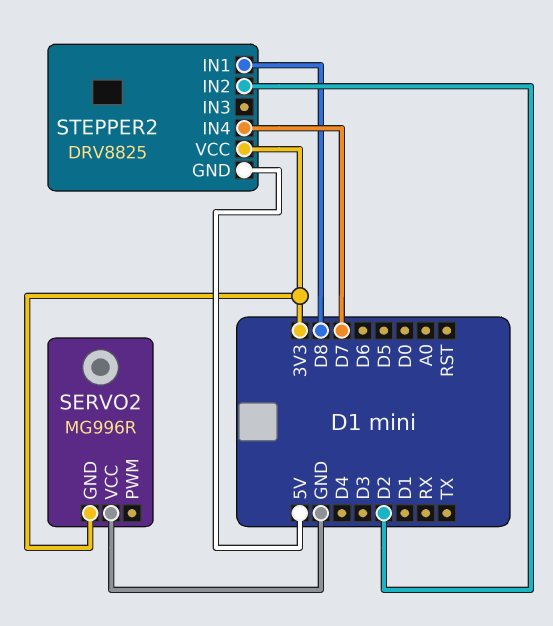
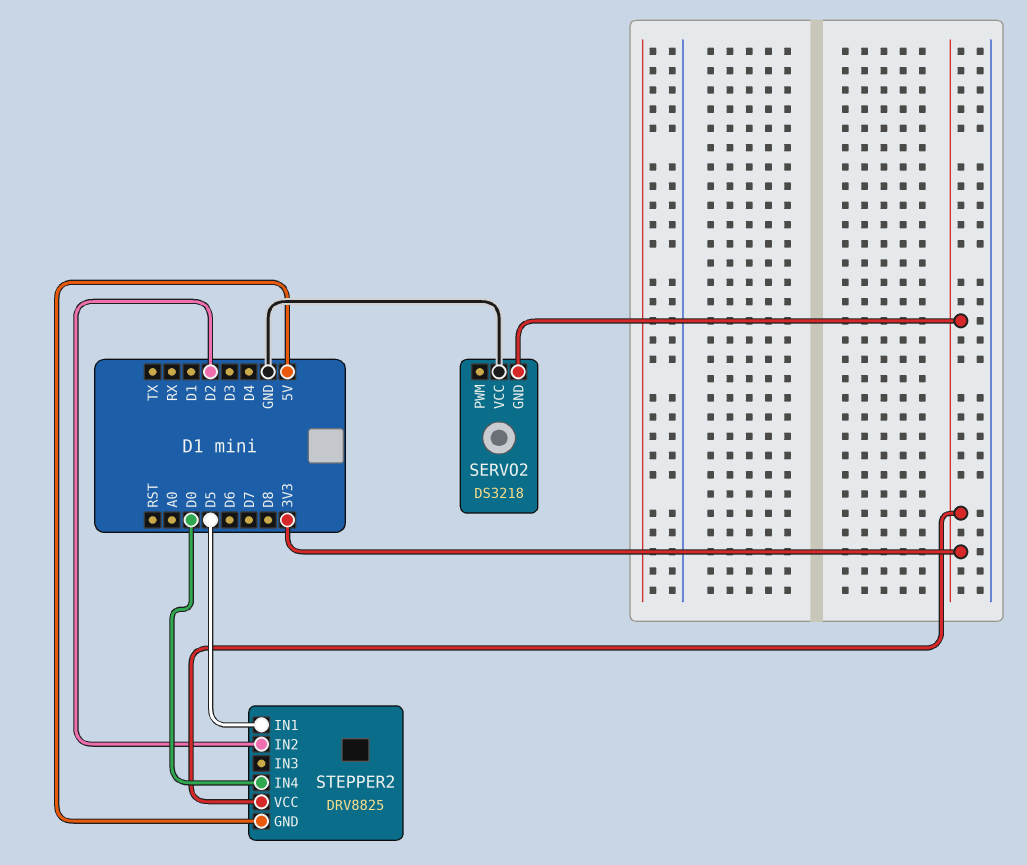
SERVO2: MG996R -> DS3218
STEPPER2 pin IN1: D8 -> D5
STEPPER2 pin IN4: D7 -> D0

